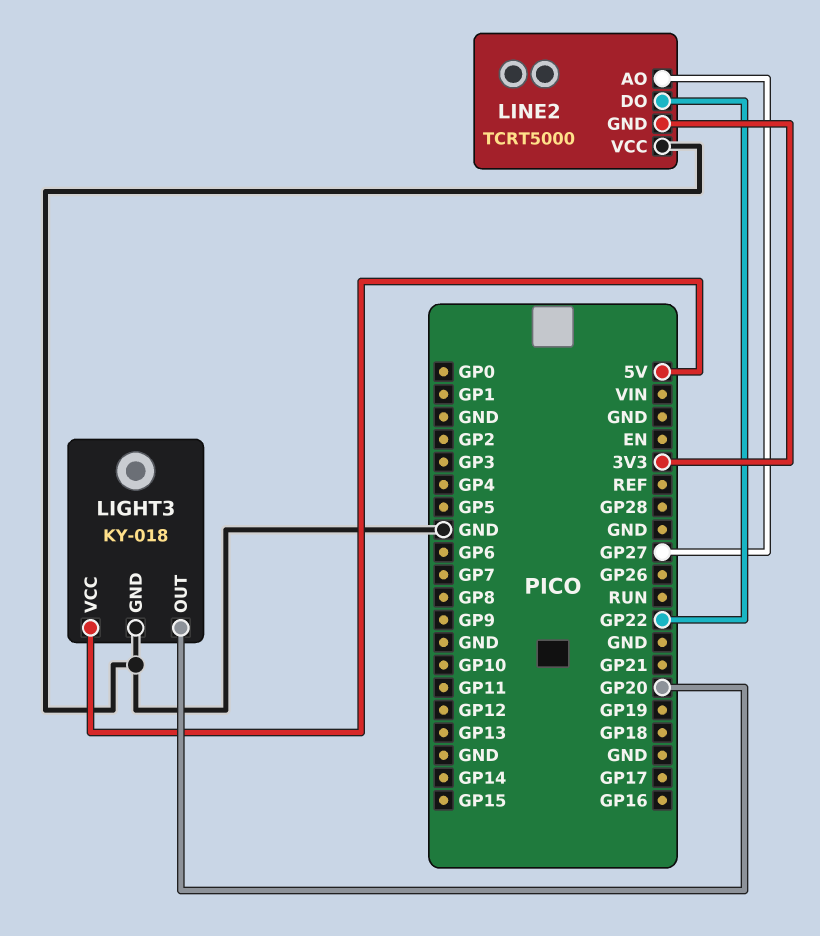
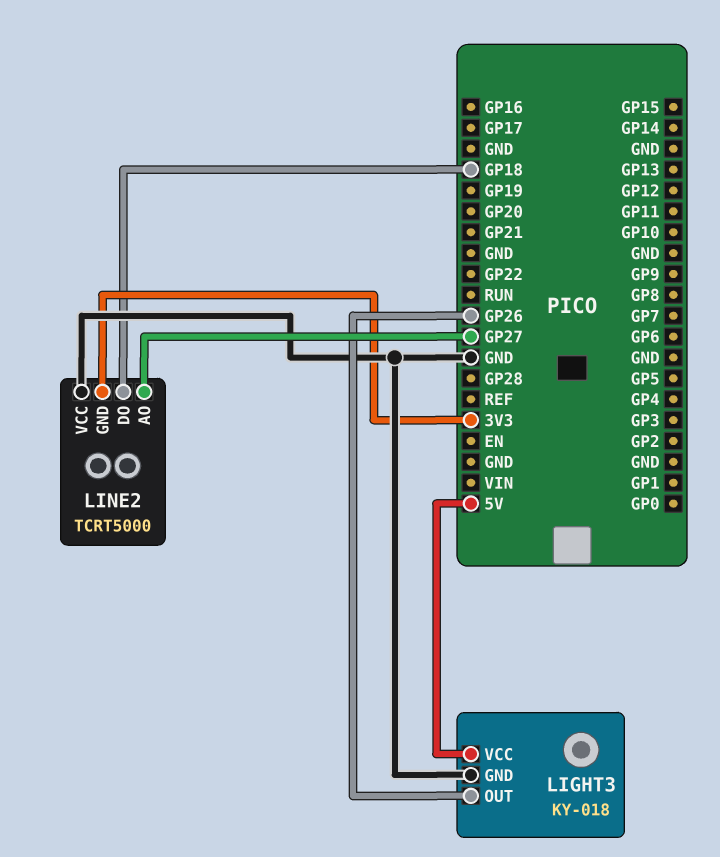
LIGHT3 pin OUT: GP20 -> GP26
LINE2 pin DO: GP22 -> GP18

